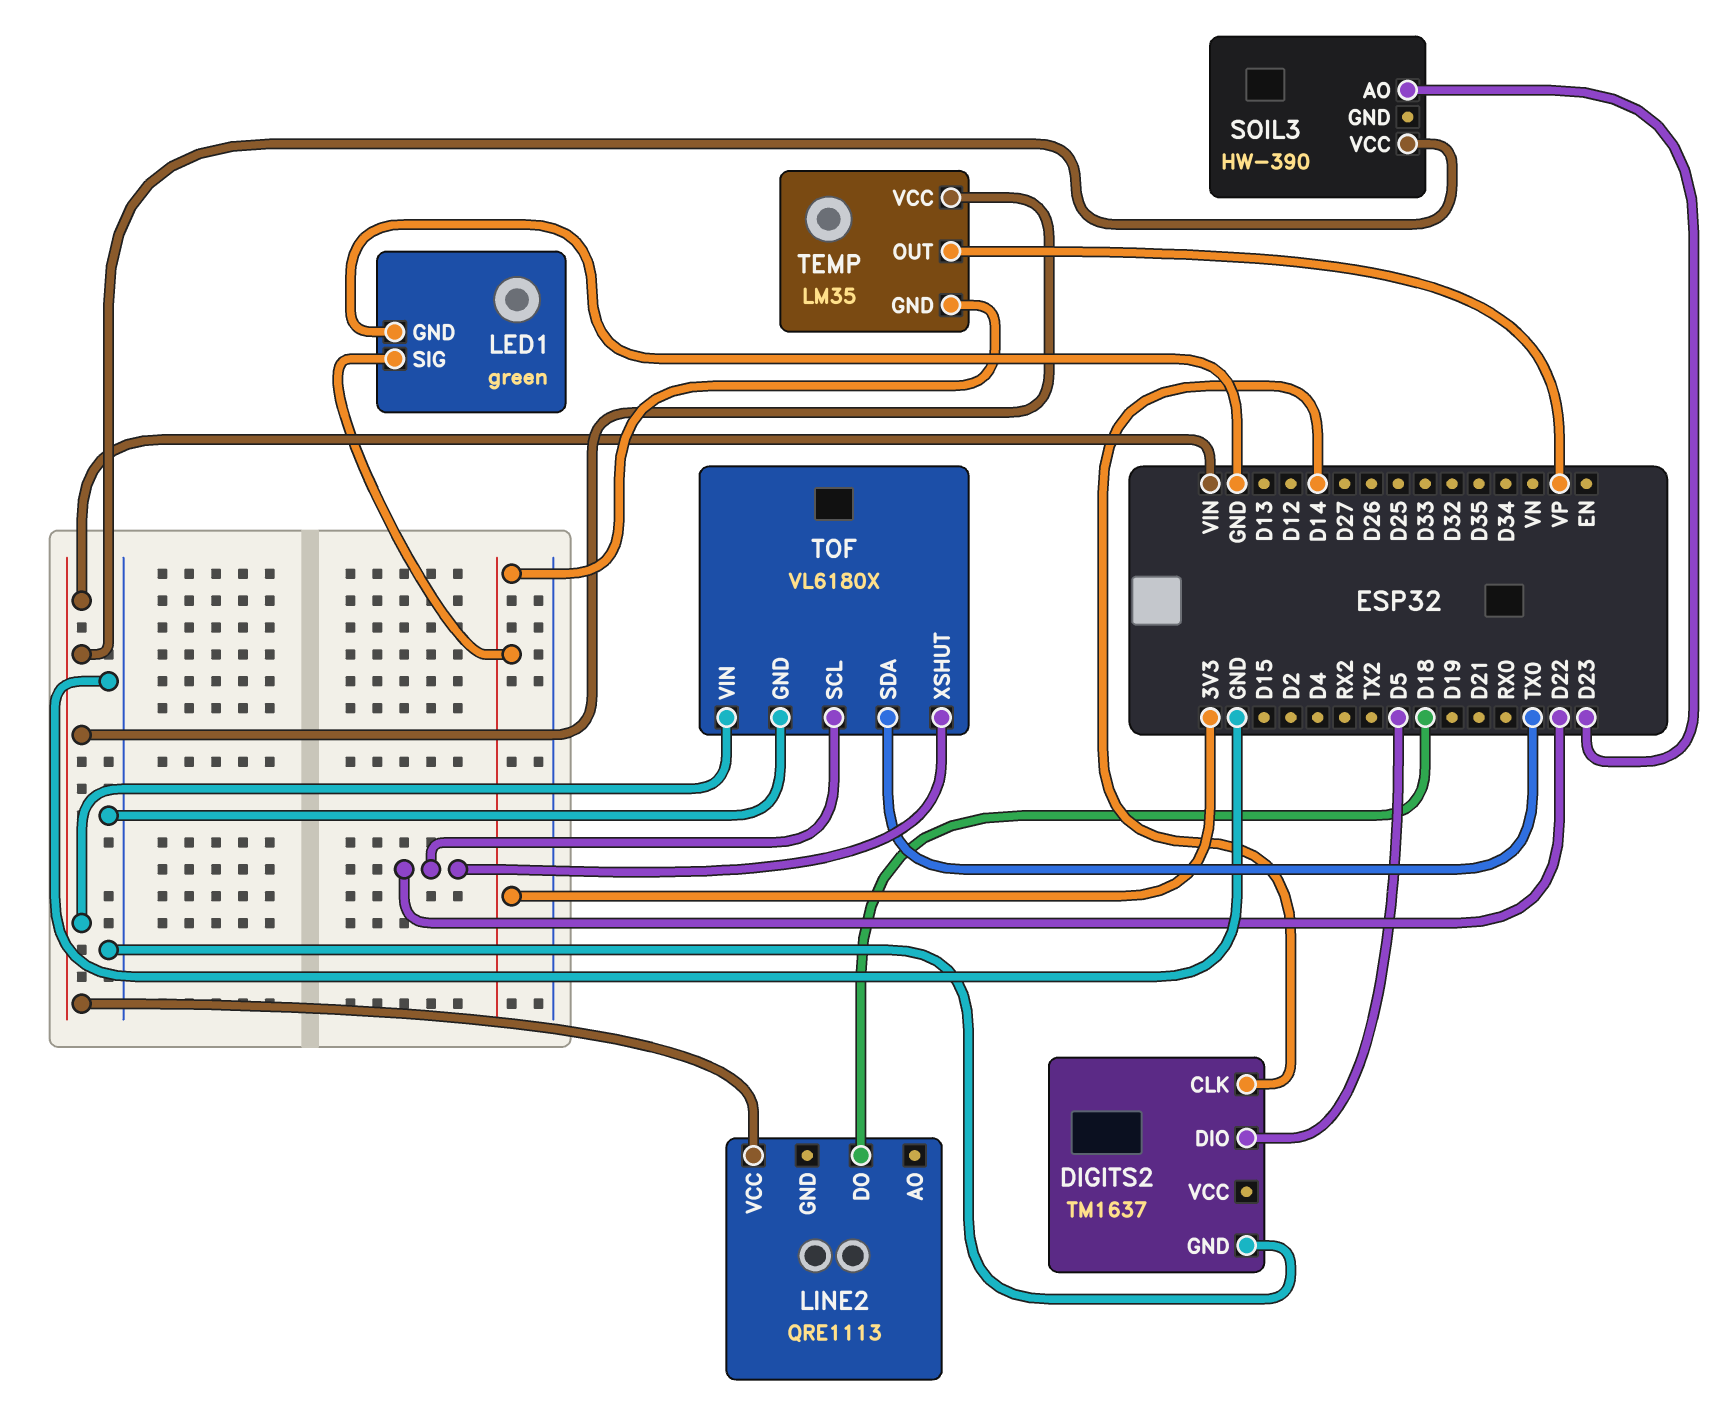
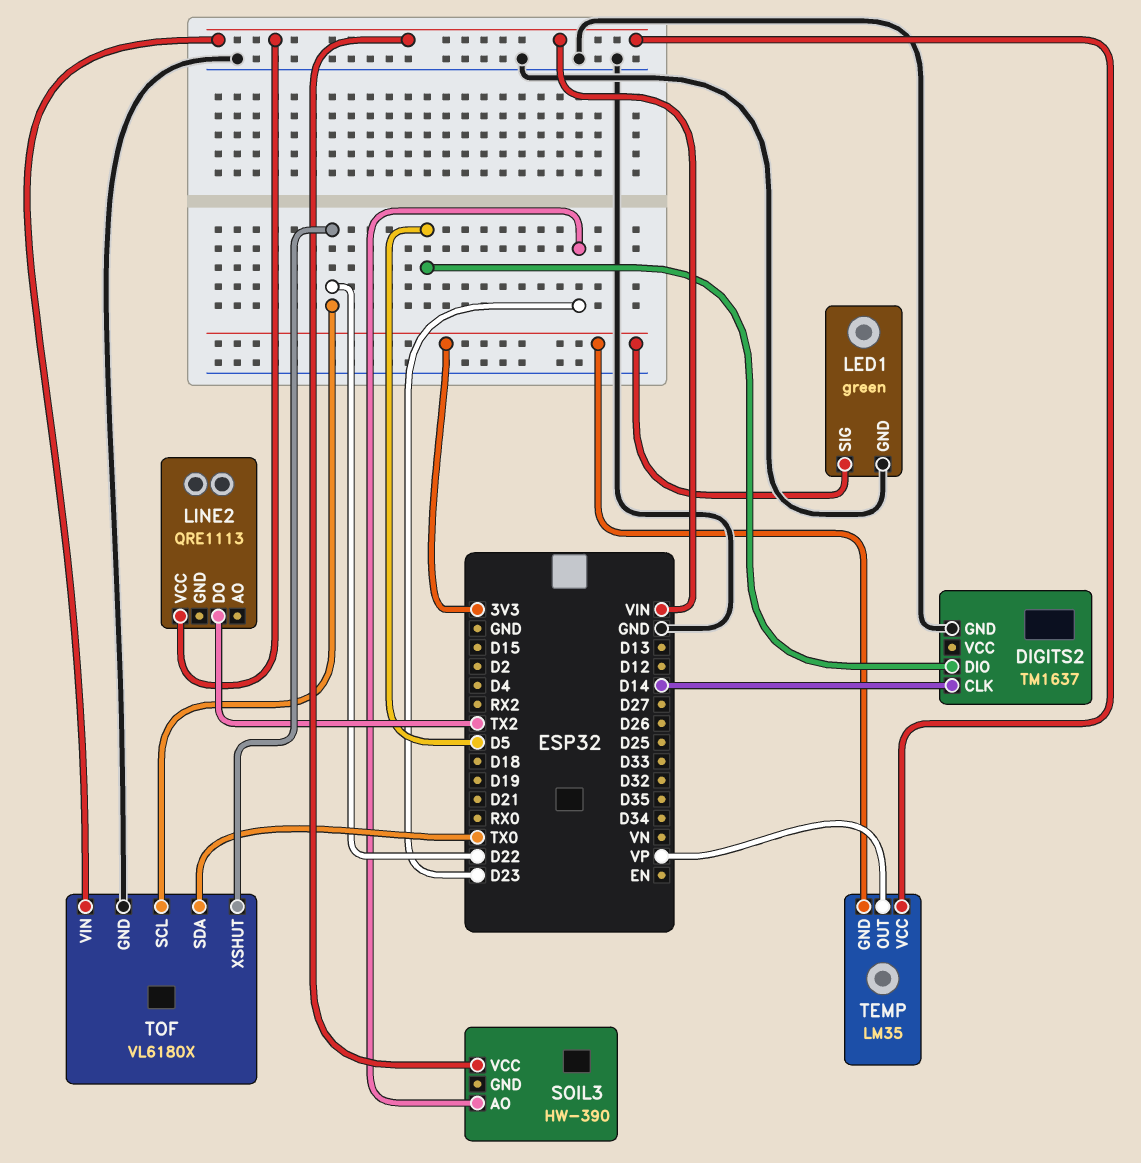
LINE2 pin DO: D18 -> TX2

